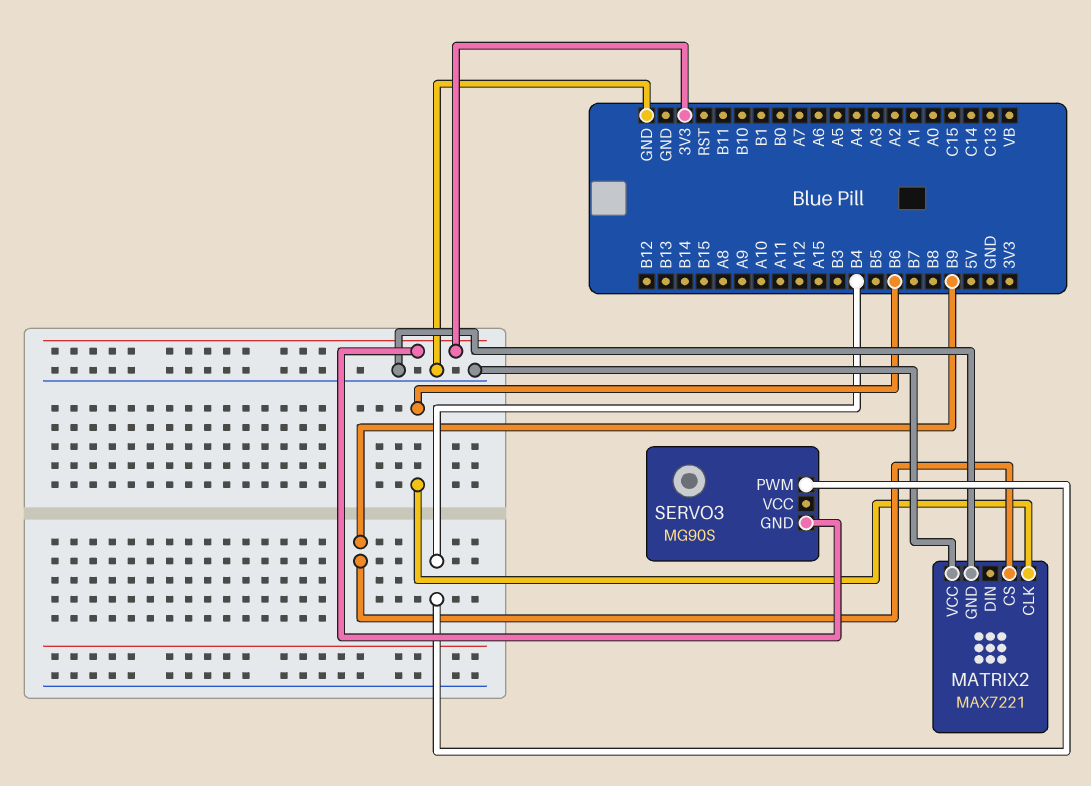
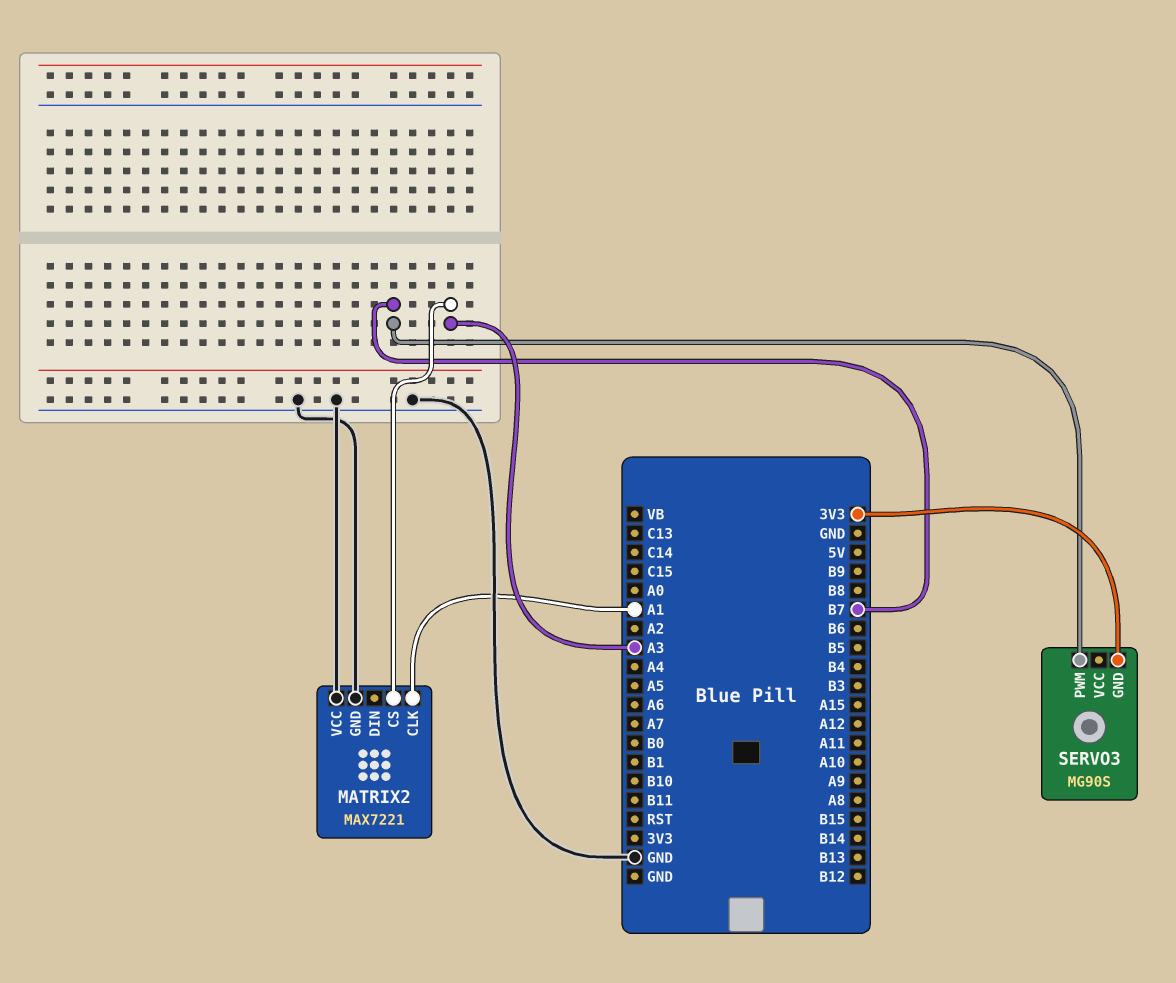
MATRIX2 pin CLK: B6 -> A1
MATRIX2 pin CS: B9 -> A3
SERVO3 pin PWM: B4 -> B7

